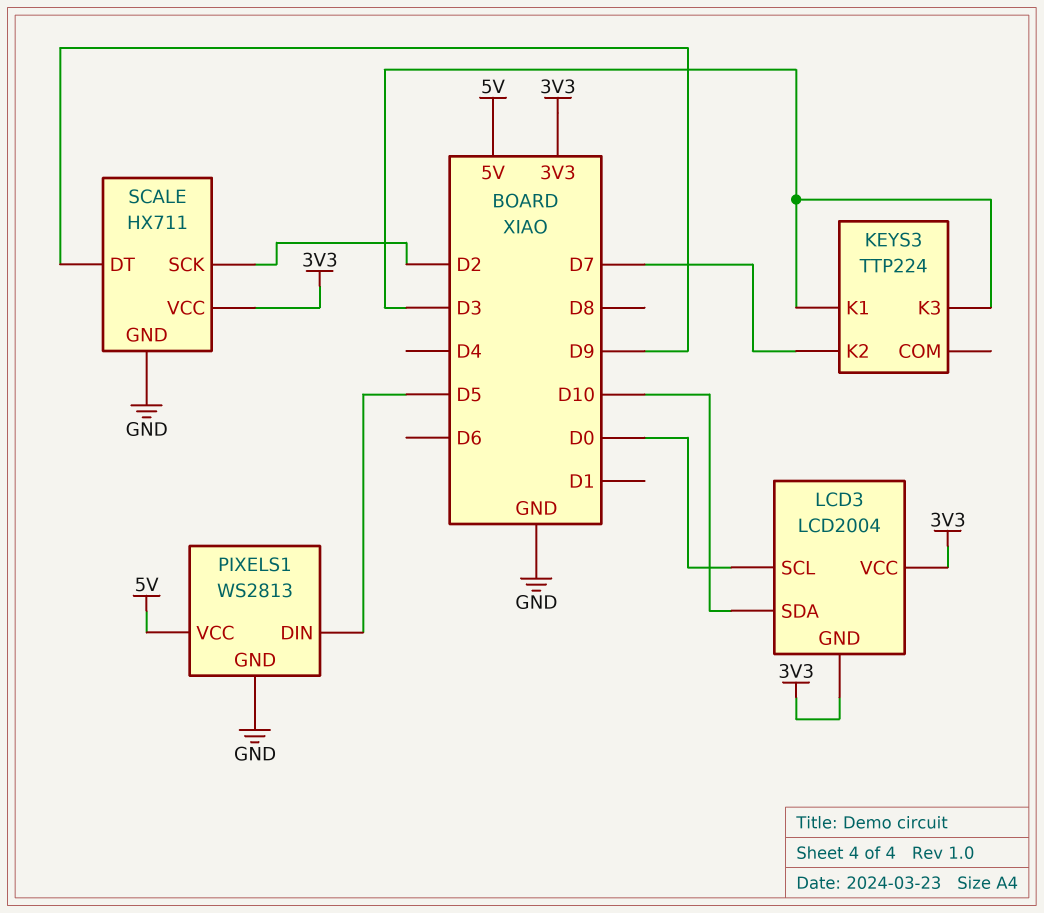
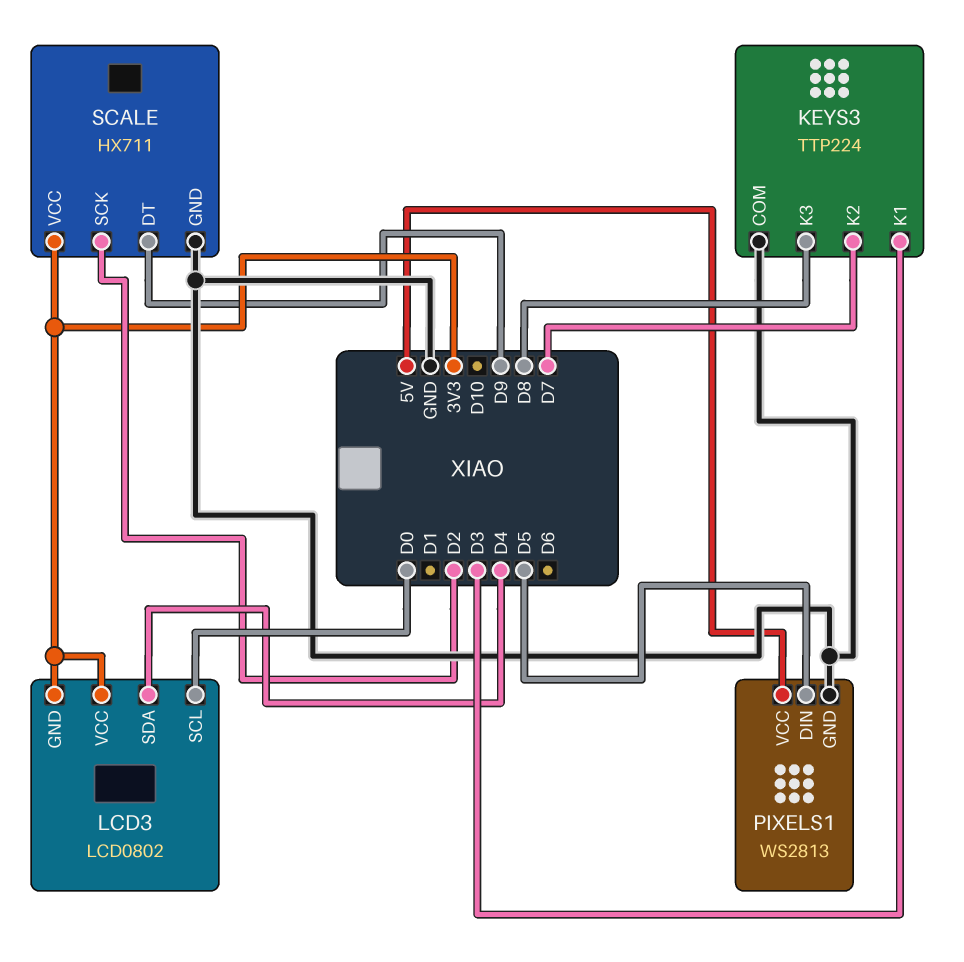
KEYS3 pin COM: none -> GND
KEYS3 pin K3: D3 -> D8
LCD3: LCD2004 -> LCD0802
LCD3 pin SDA: D10 -> D4

